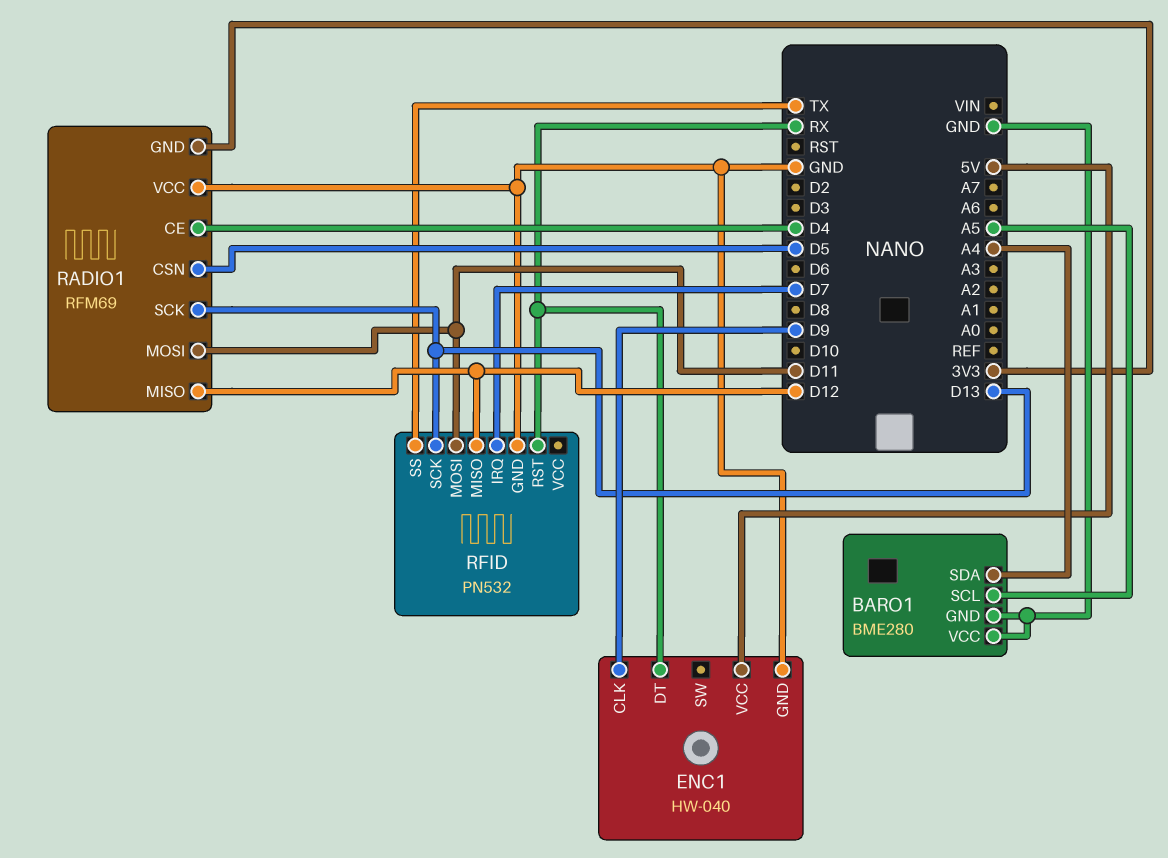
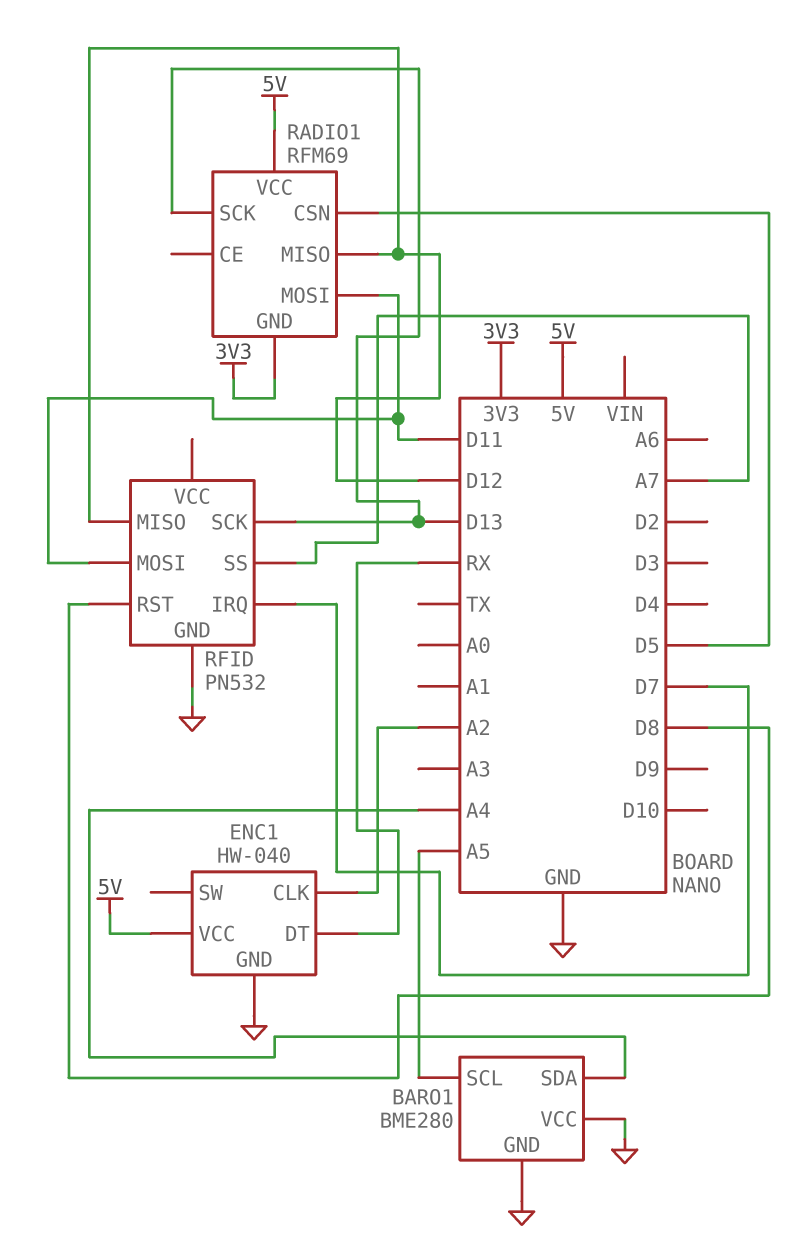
ENC1 pin CLK: D9 -> A2
RADIO1 pin CE: D4 -> none
RADIO1 pin VCC: GND -> 5V
RFID pin RST: RX -> D8
RFID pin SS: TX -> A7

